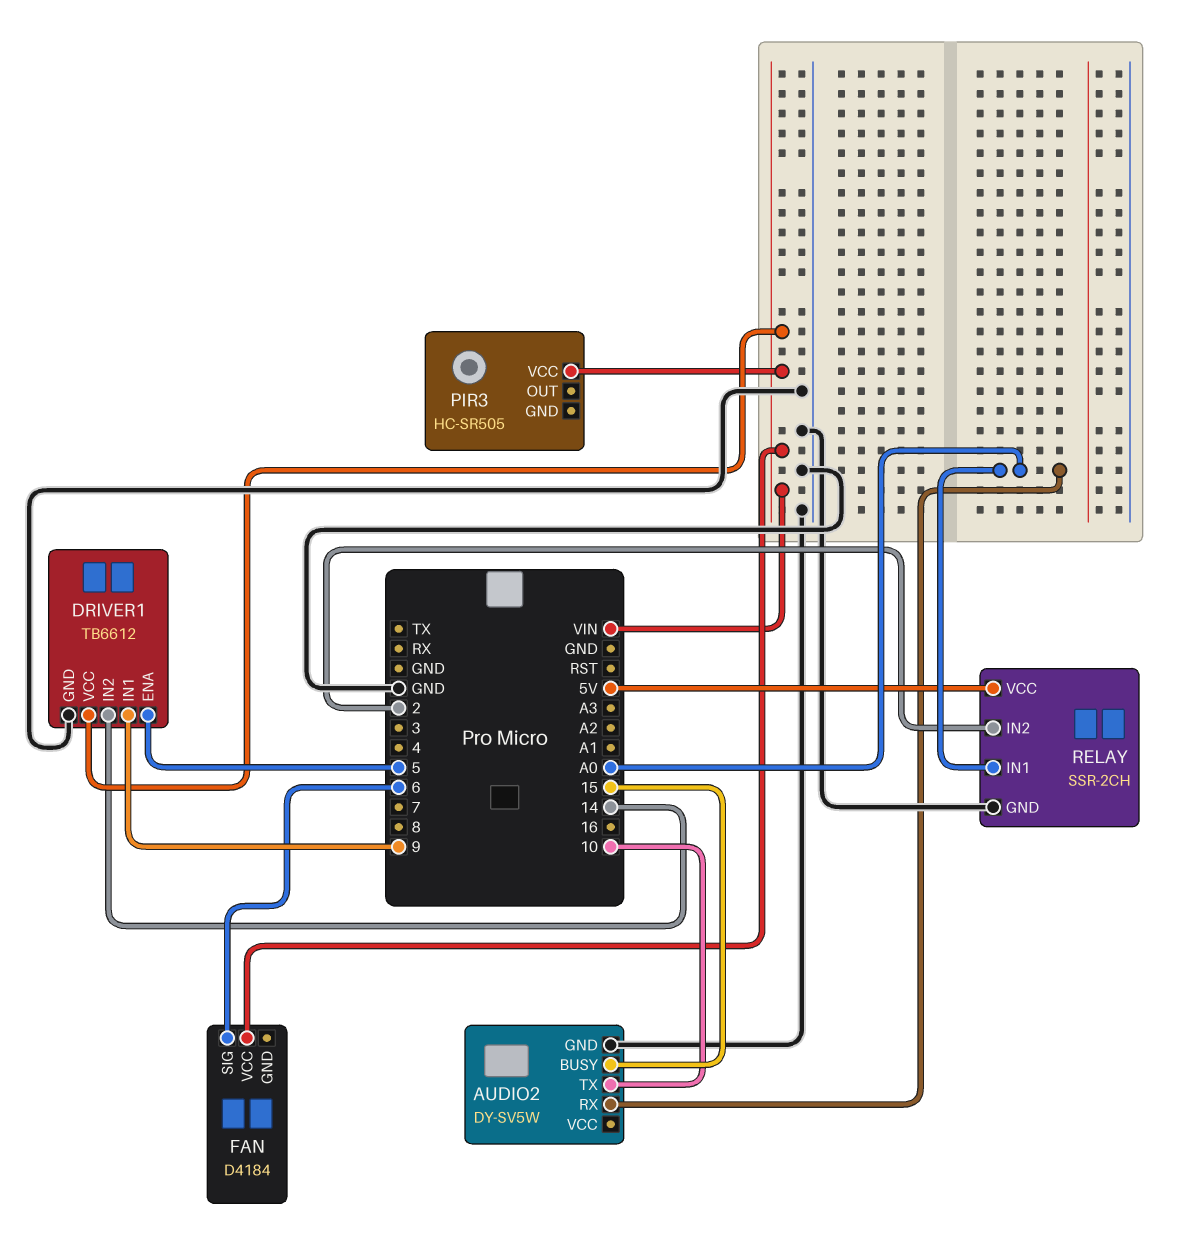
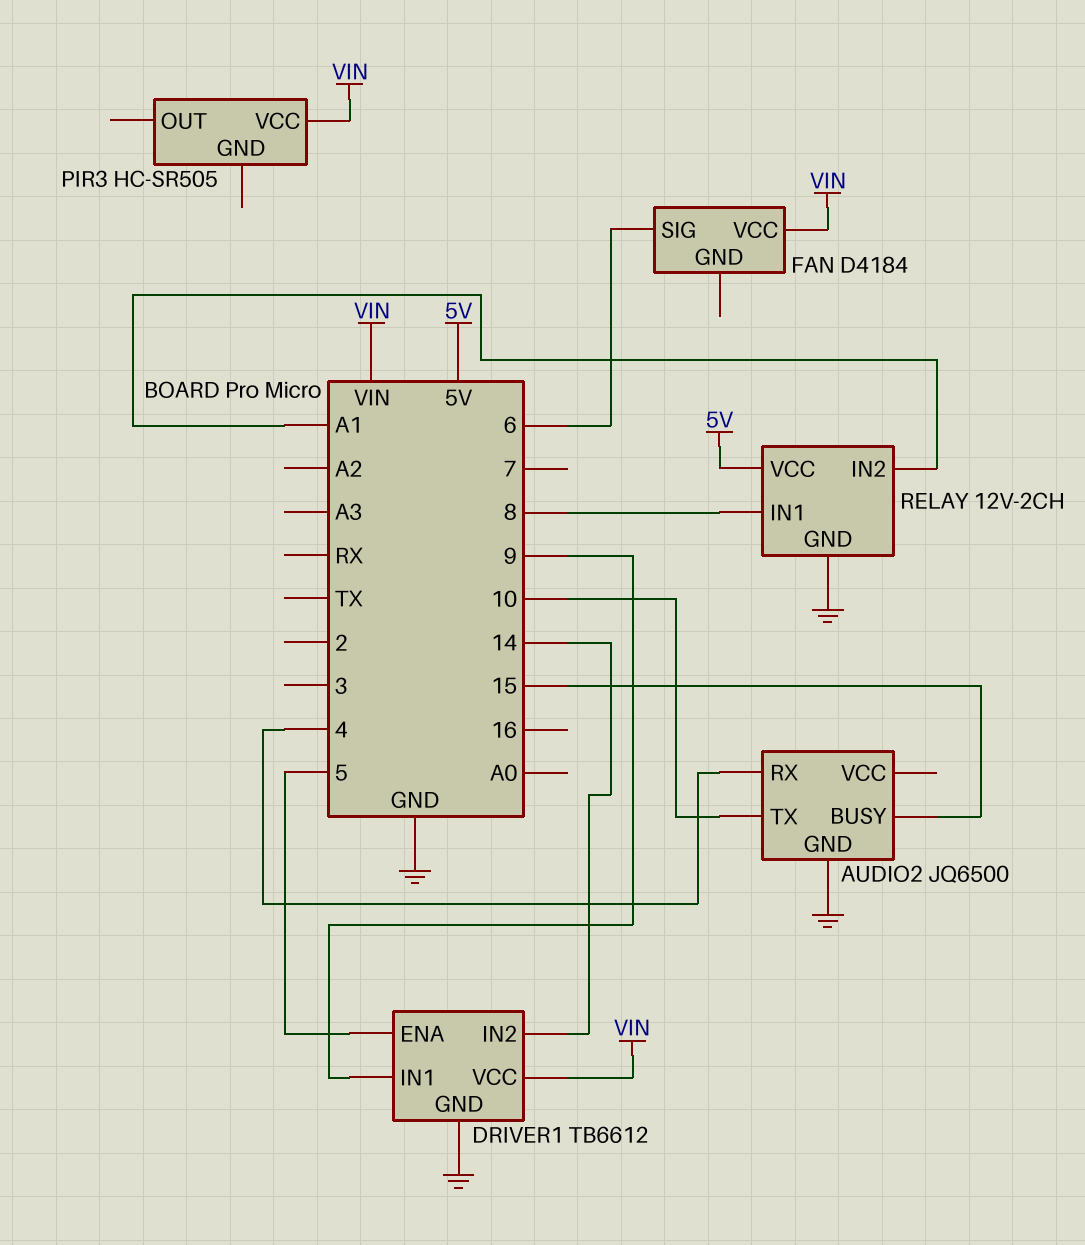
AUDIO2: DY-SV5W -> JQ6500
AUDIO2 pin RX: A0 -> 4
RELAY: SSR-2CH -> 12V-2CH
RELAY pin IN1: A0 -> 8
RELAY pin IN2: 2 -> A1

